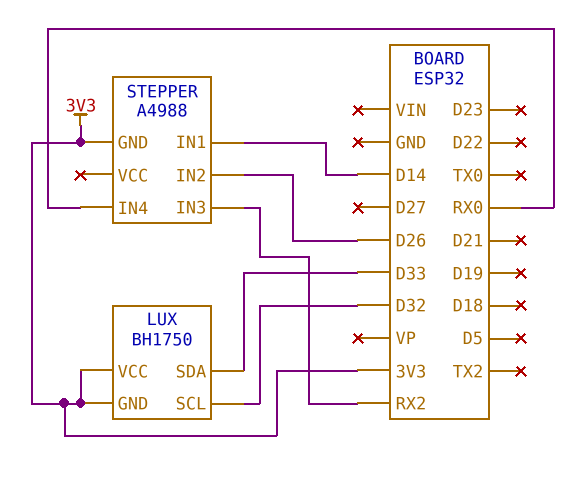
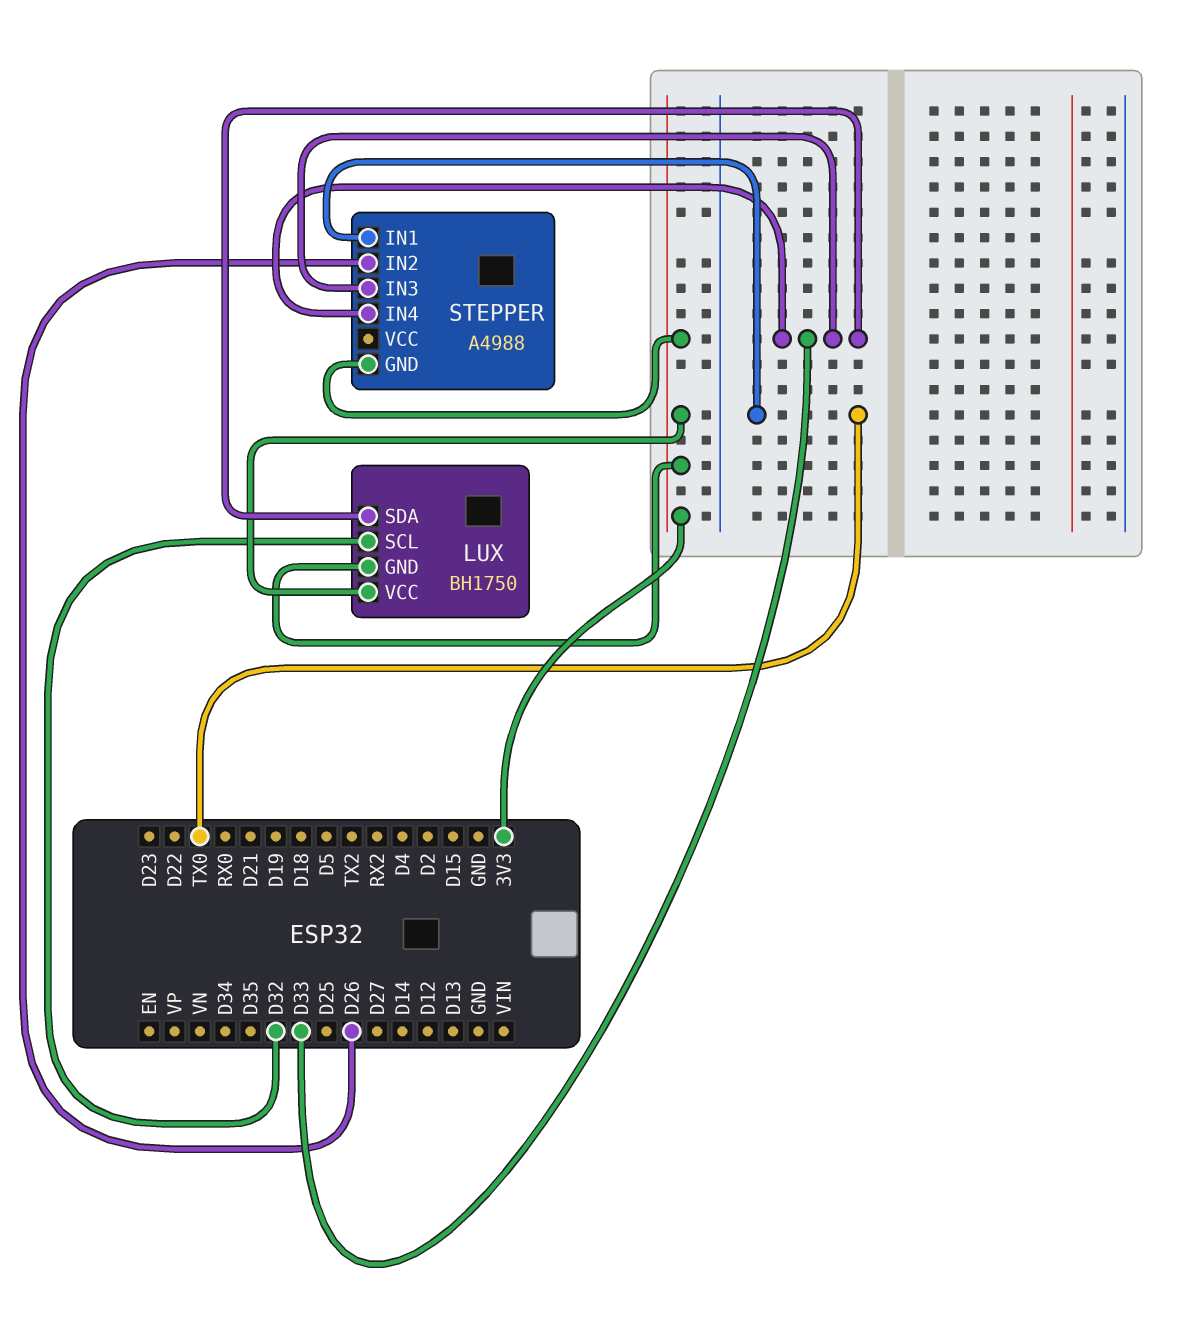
STEPPER pin IN1: D14 -> TX0
STEPPER pin IN3: RX2 -> D33
STEPPER pin IN4: RX0 -> D33

